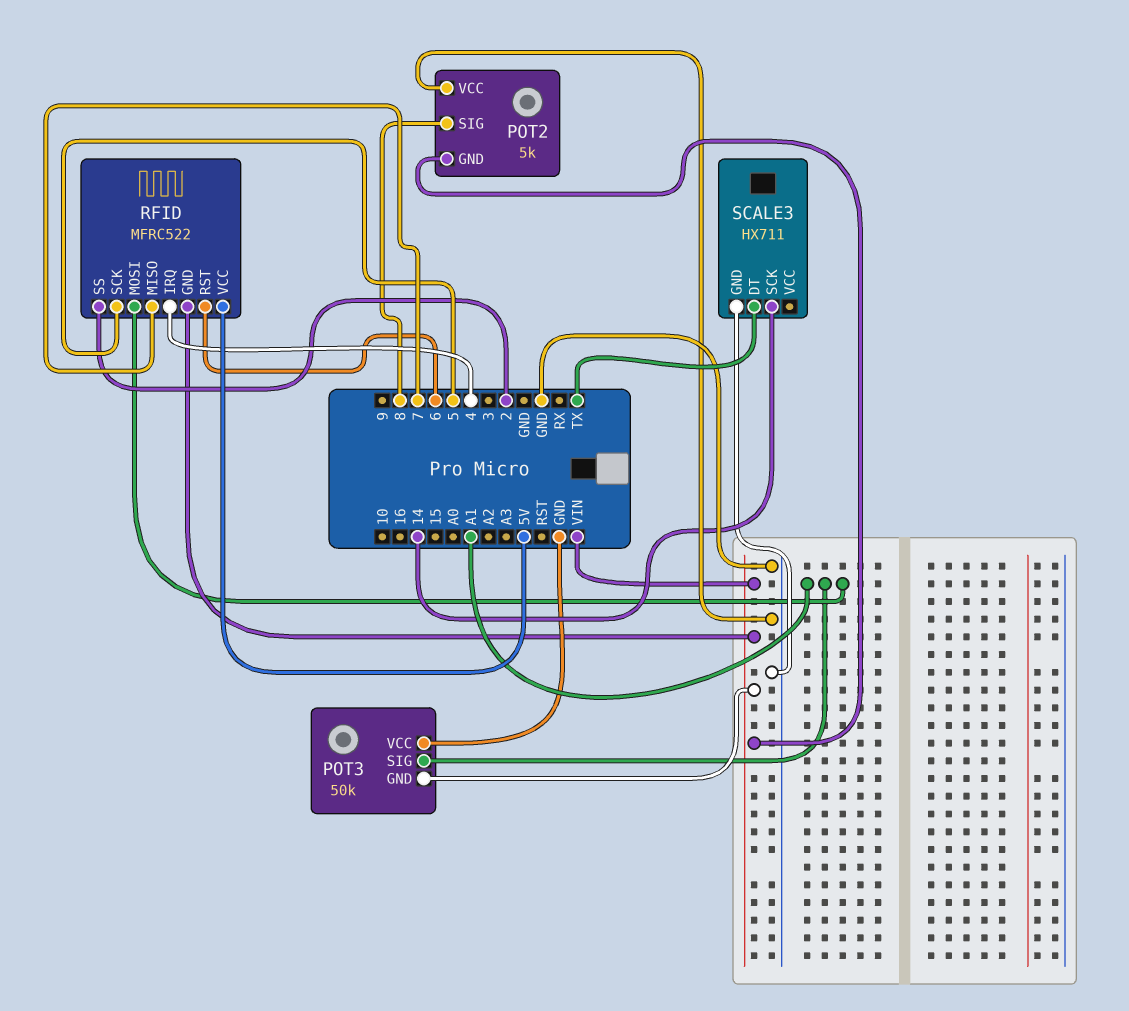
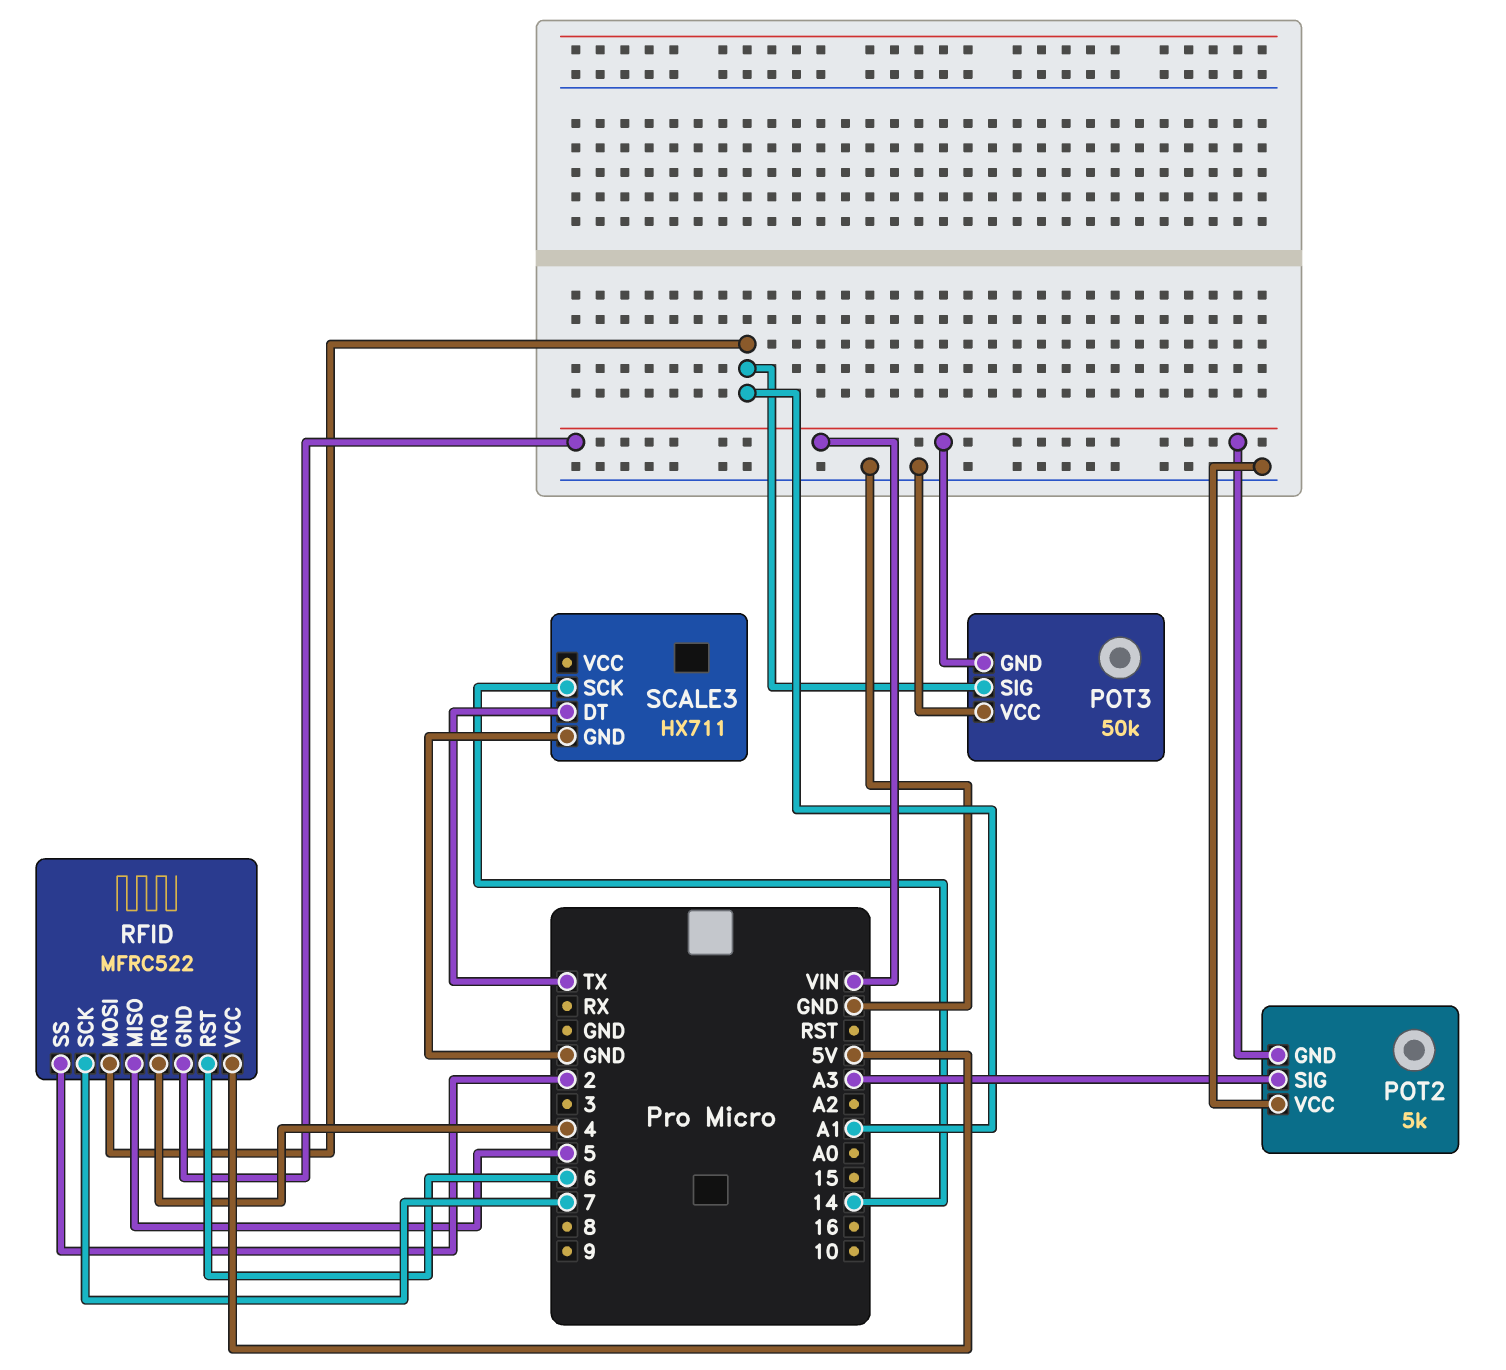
POT2 pin SIG: 8 -> A3
RFID pin MISO: 7 -> 5
RFID pin SCK: 5 -> 7

